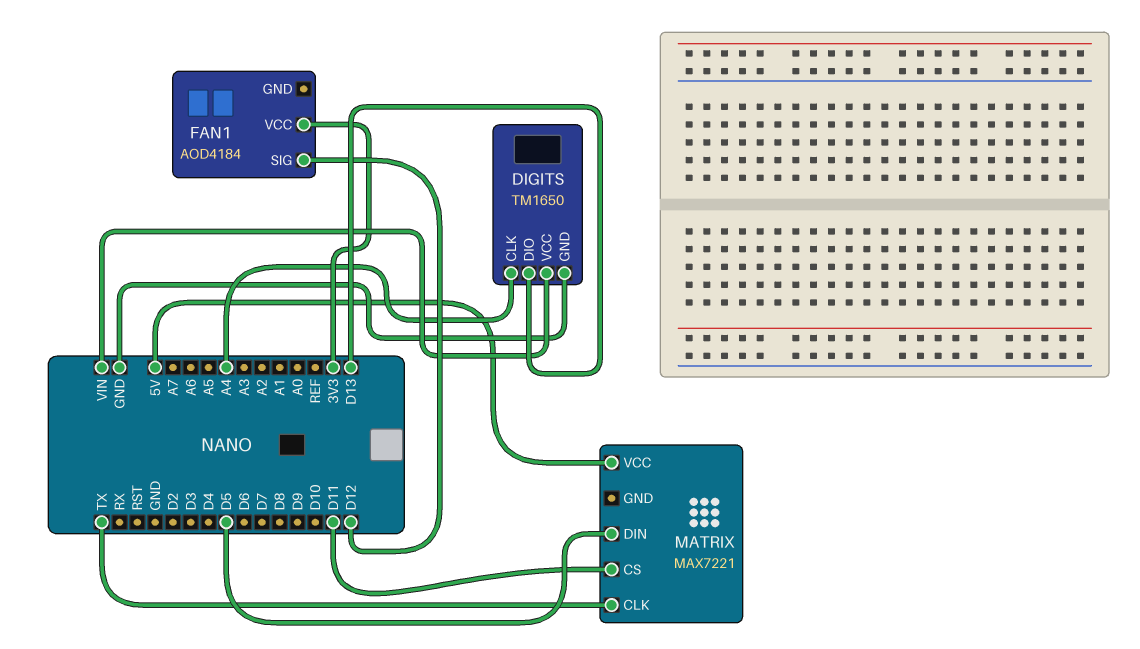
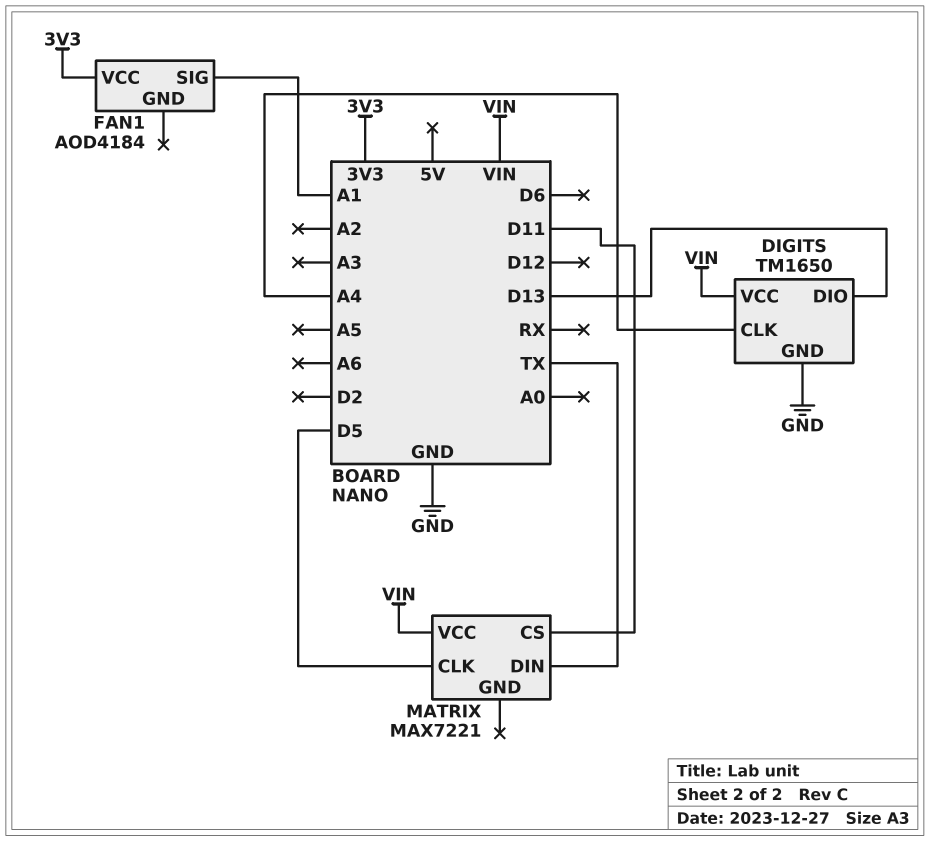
FAN1 pin SIG: D12 -> A1
MATRIX pin CLK: TX -> D5
MATRIX pin DIN: D5 -> TX
MATRIX pin VCC: 5V -> VIN

